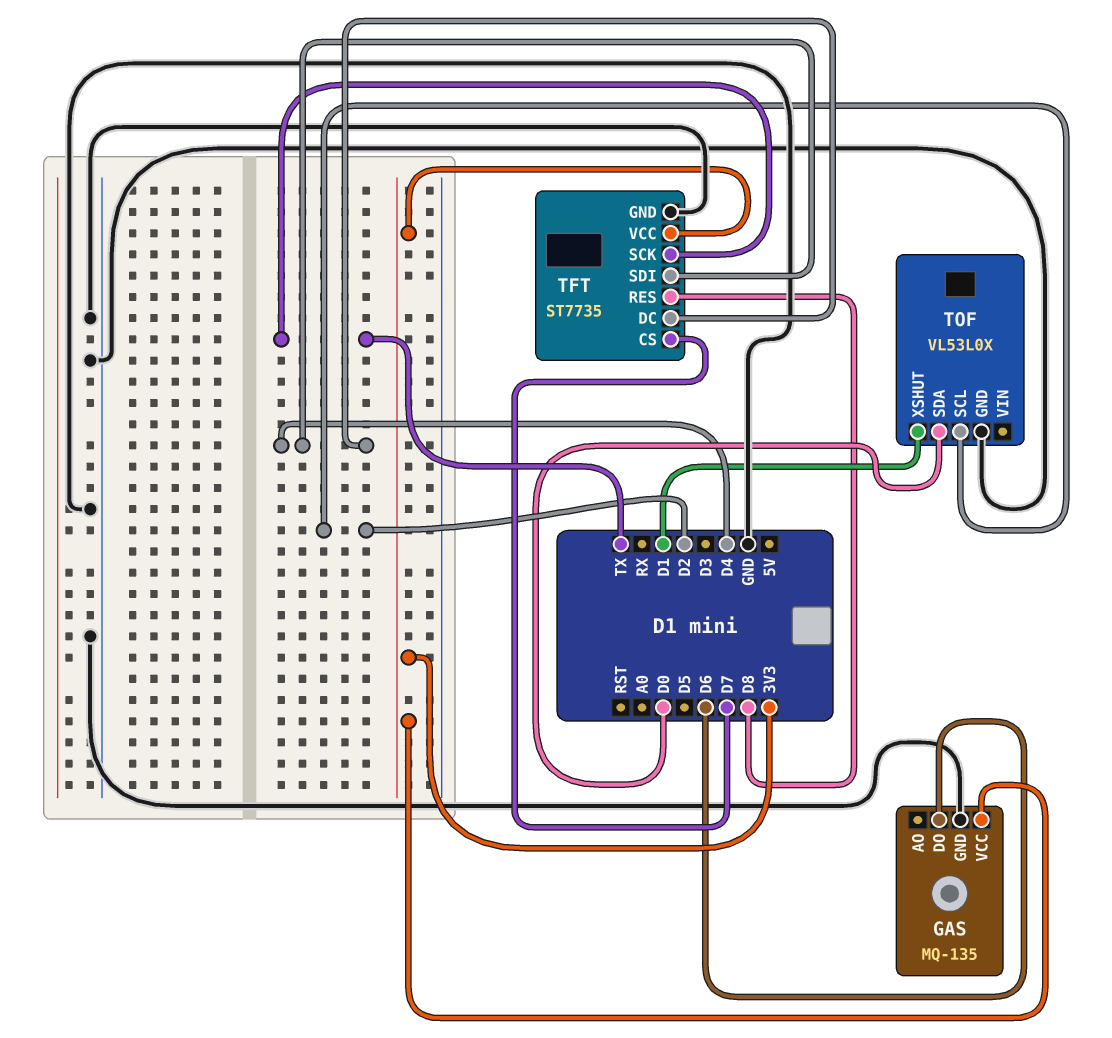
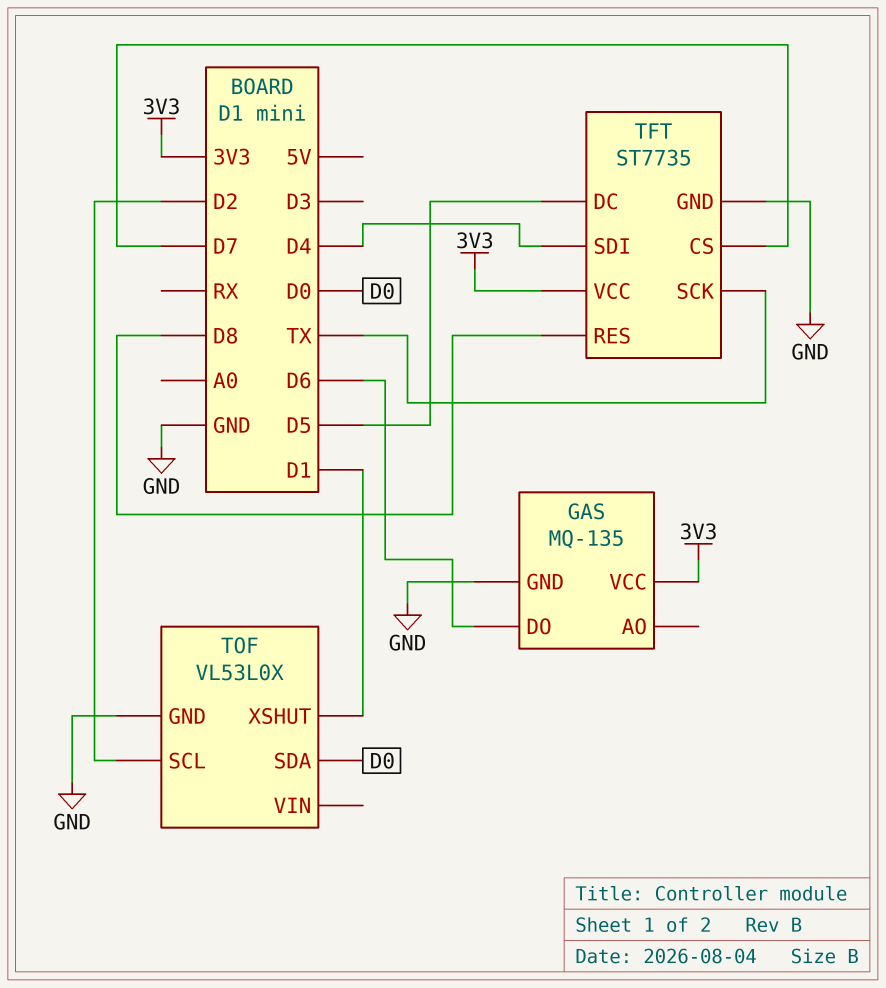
TFT pin DC: D4 -> D5

